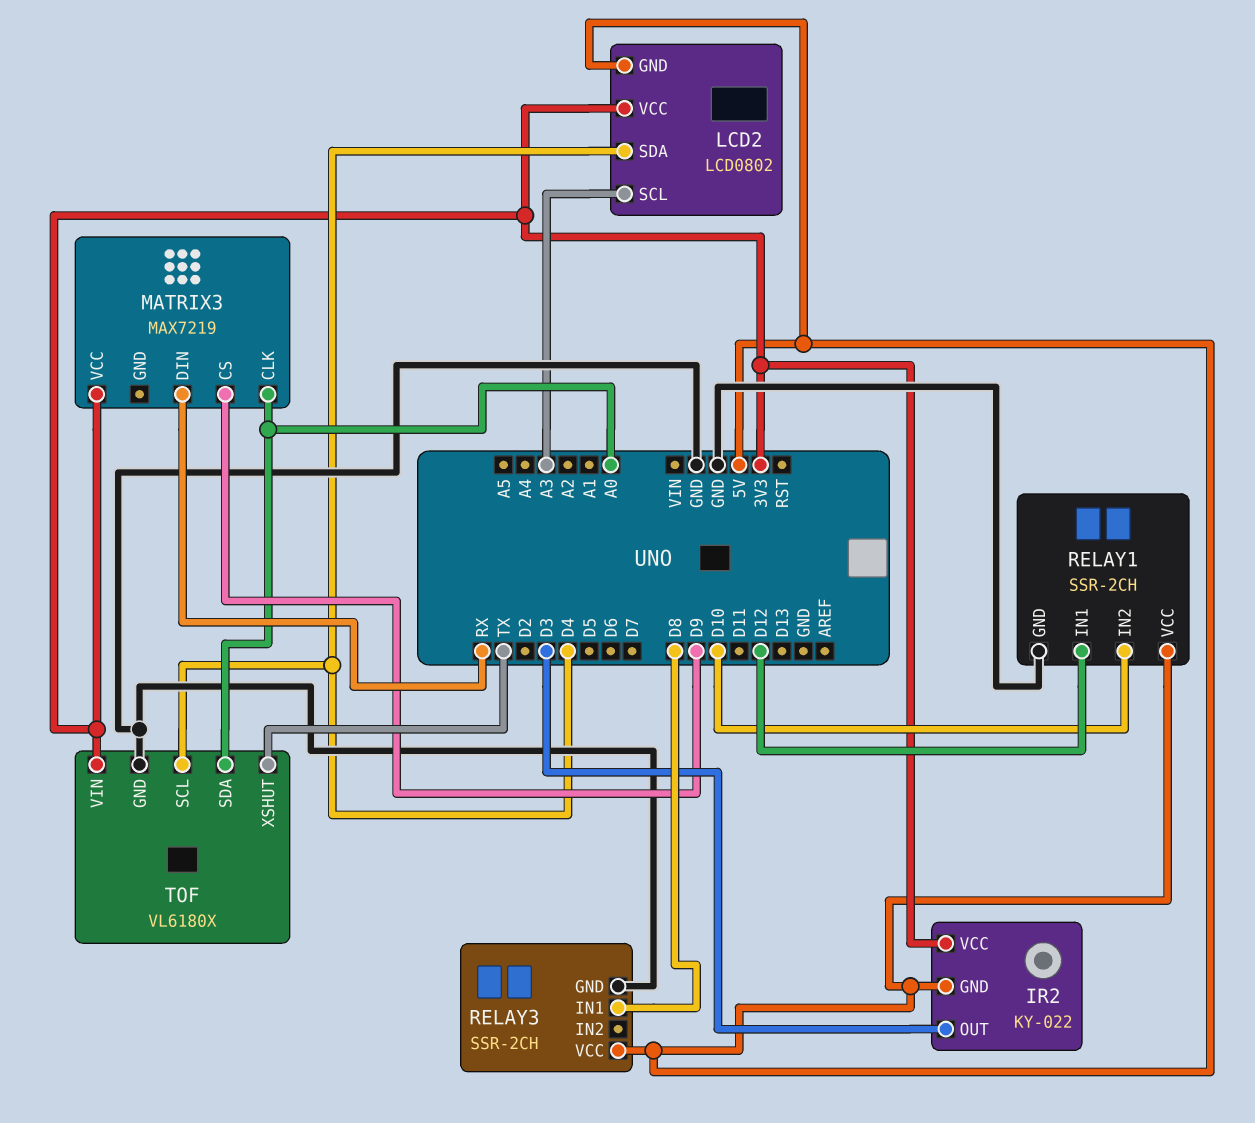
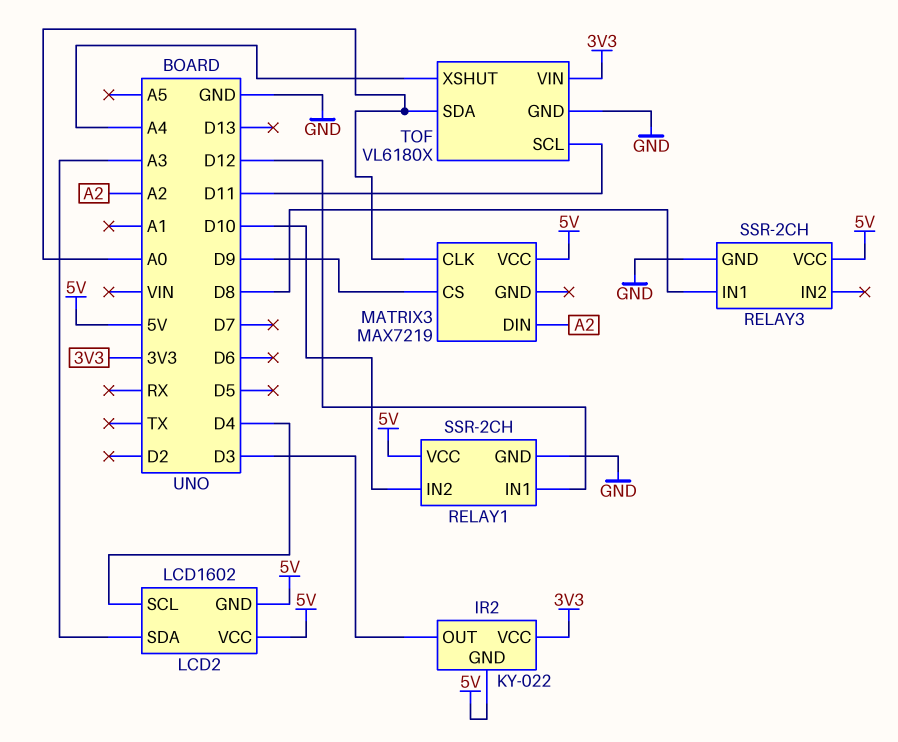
LCD2: LCD0802 -> LCD1602
LCD2 pin SCL: A3 -> D4
LCD2 pin SDA: D4 -> A3
LCD2 pin VCC: 3V3 -> 5V
MATRIX3 pin DIN: RX -> A2
MATRIX3 pin VCC: 3V3 -> 5V
TOF pin SCL: D4 -> D11
TOF pin XSHUT: TX -> A4

